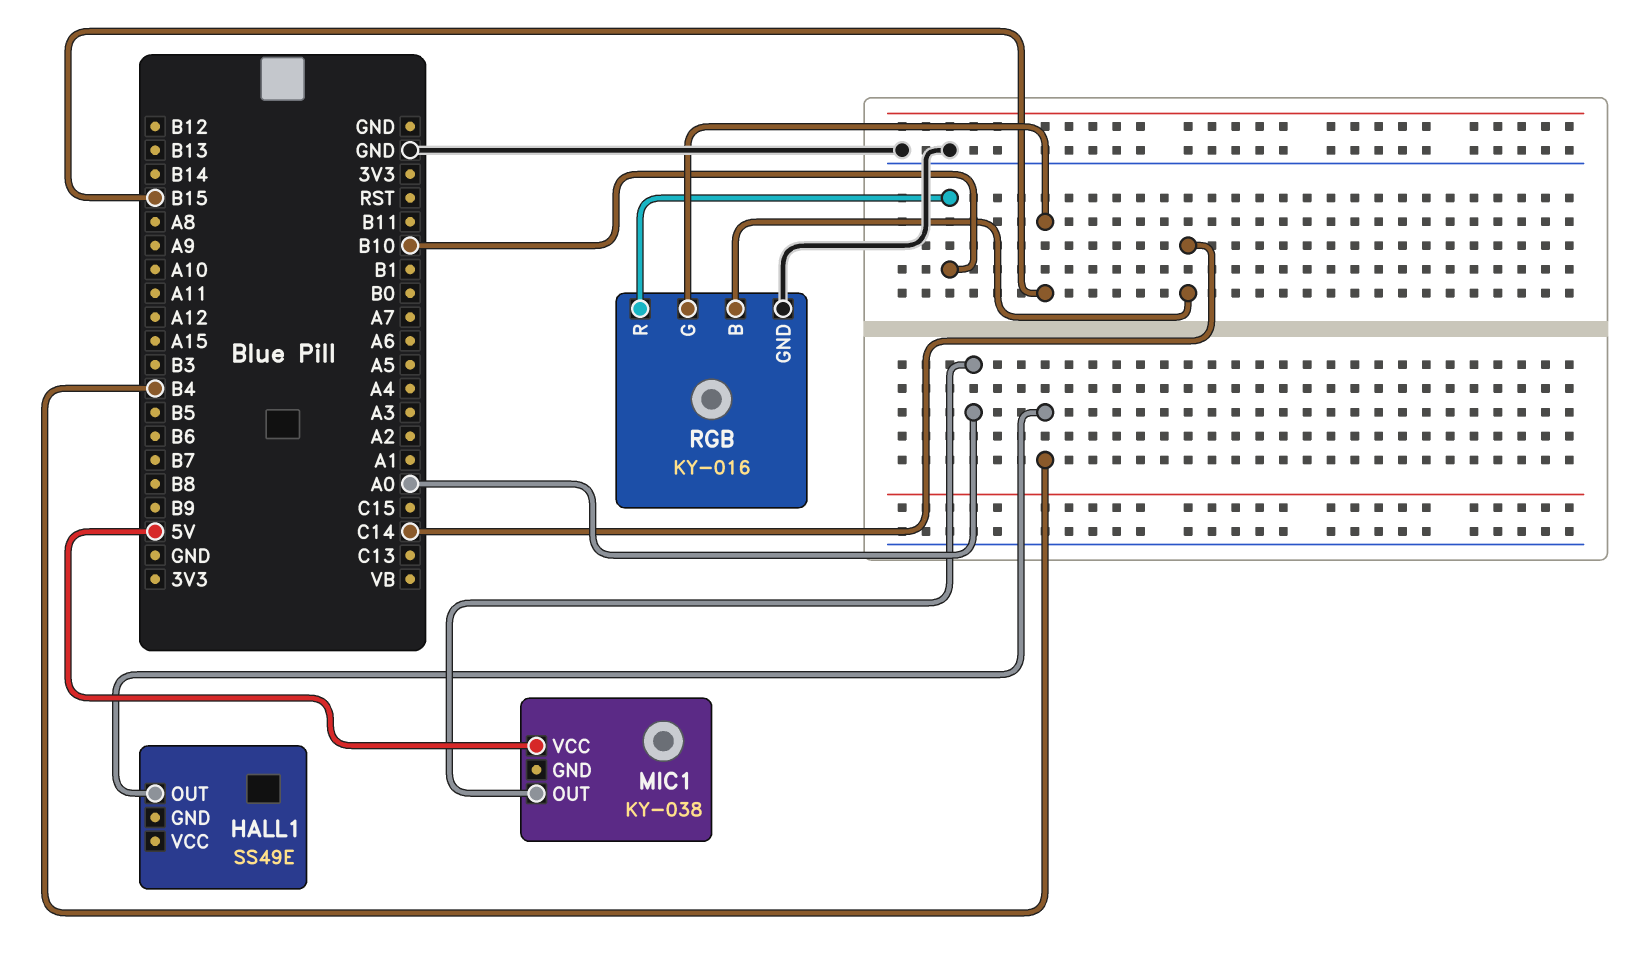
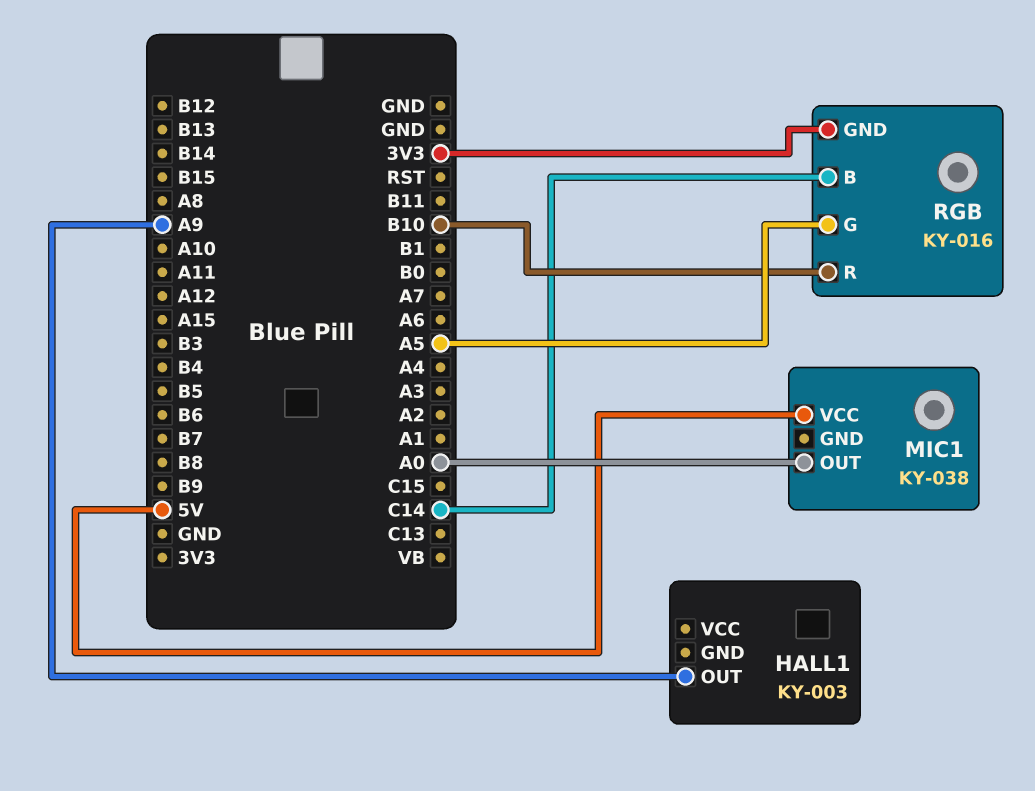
HALL1: SS49E -> KY-003
HALL1 pin OUT: B4 -> A9
RGB pin G: B15 -> A5
RGB pin GND: GND -> 3V3

